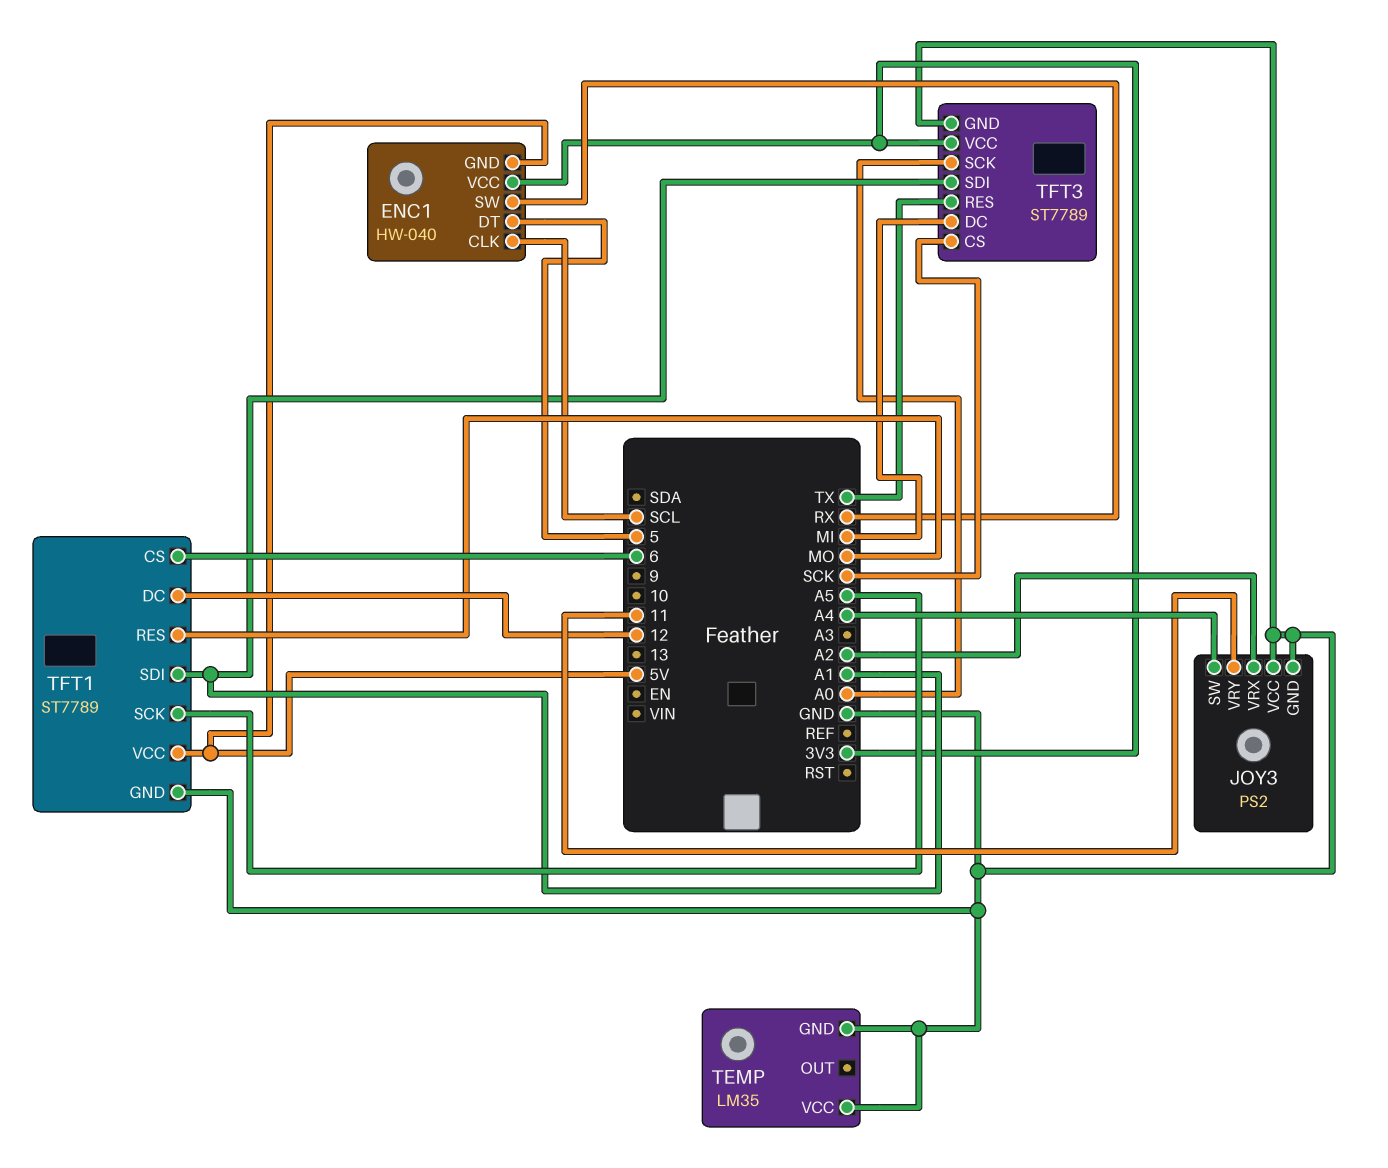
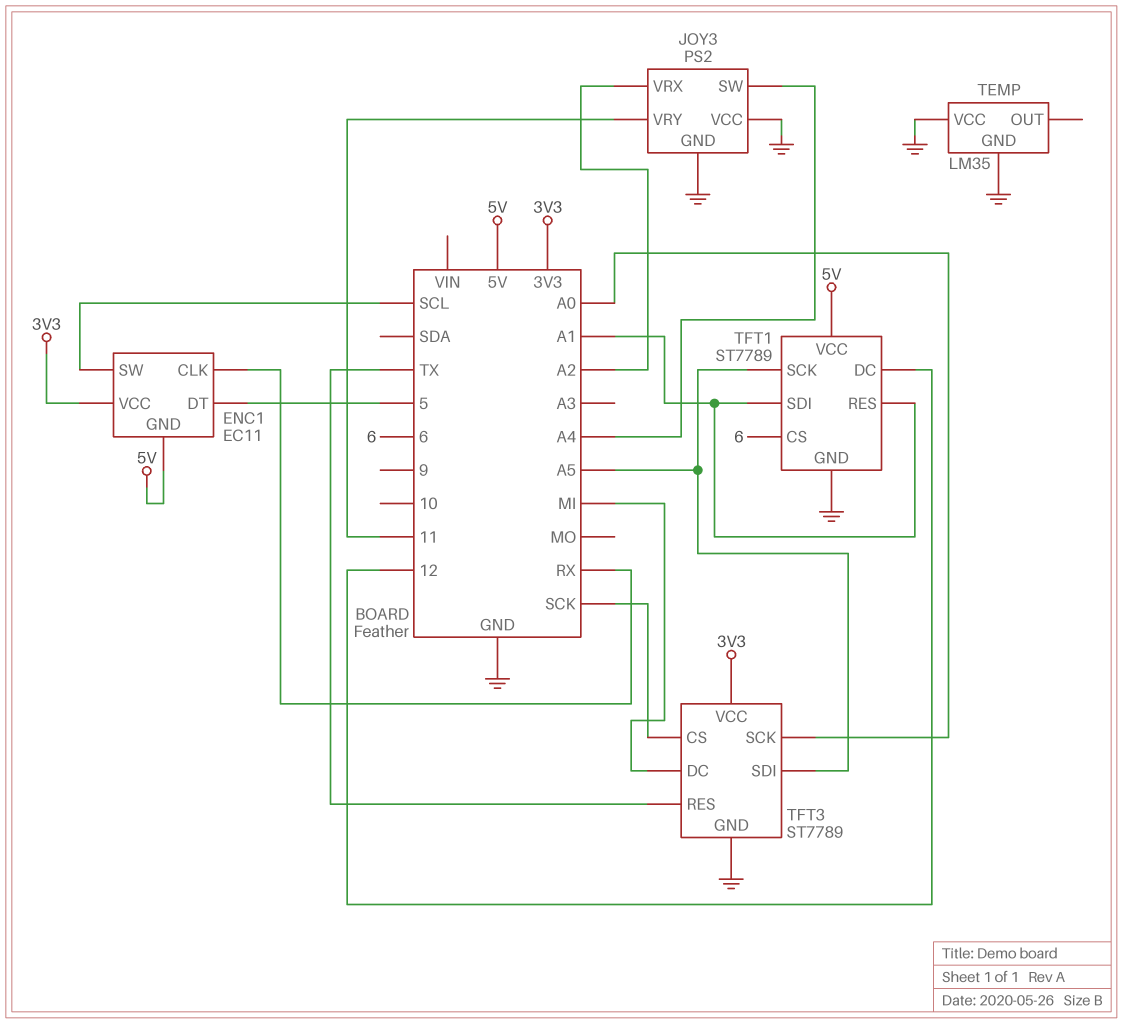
ENC1: HW-040 -> EC11
ENC1 pin CLK: SCL -> RX
ENC1 pin SW: RX -> SCL
TFT1 pin RES: MO -> A1
TFT3 pin SDI: A1 -> A5

